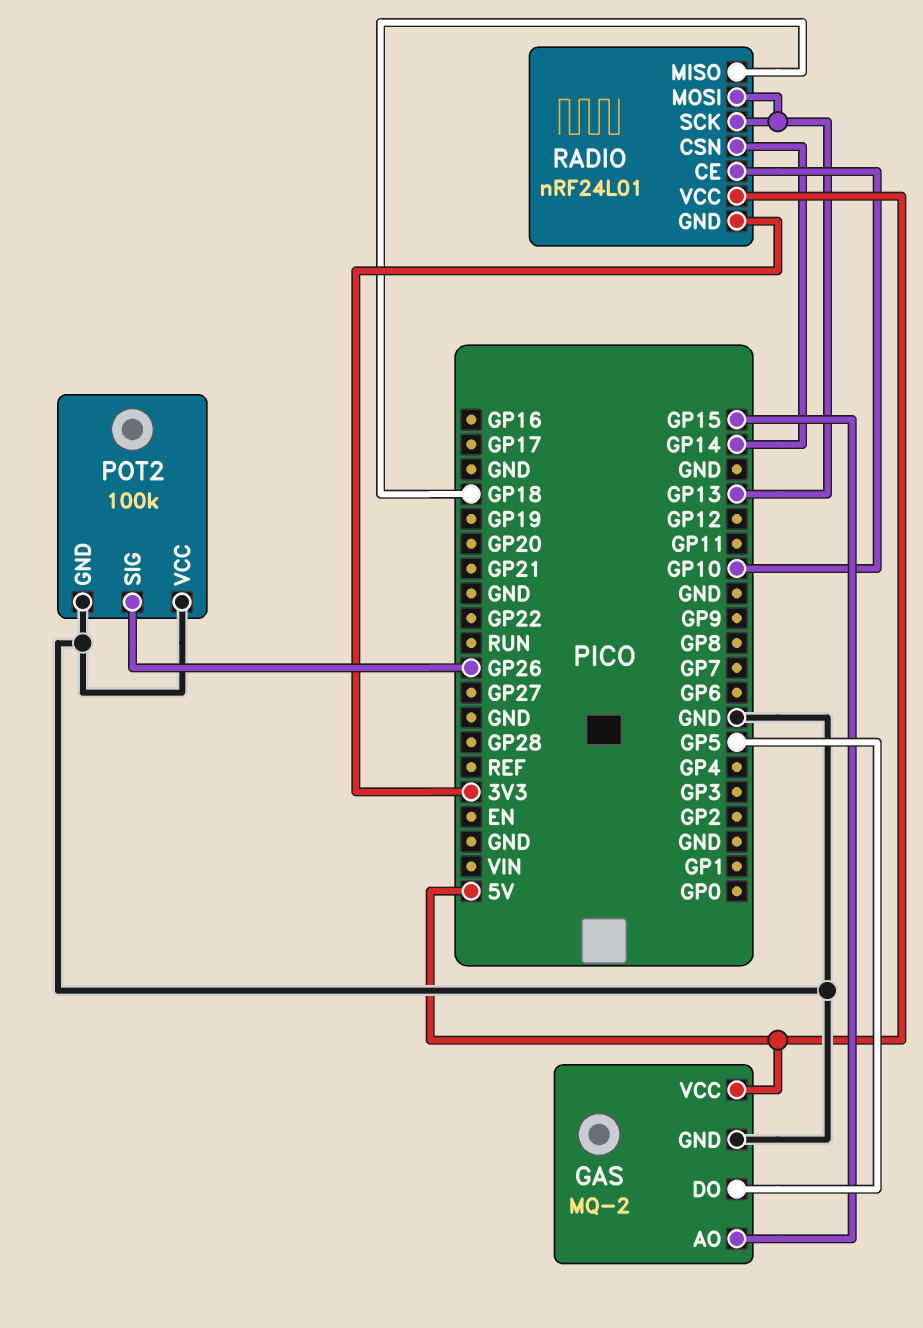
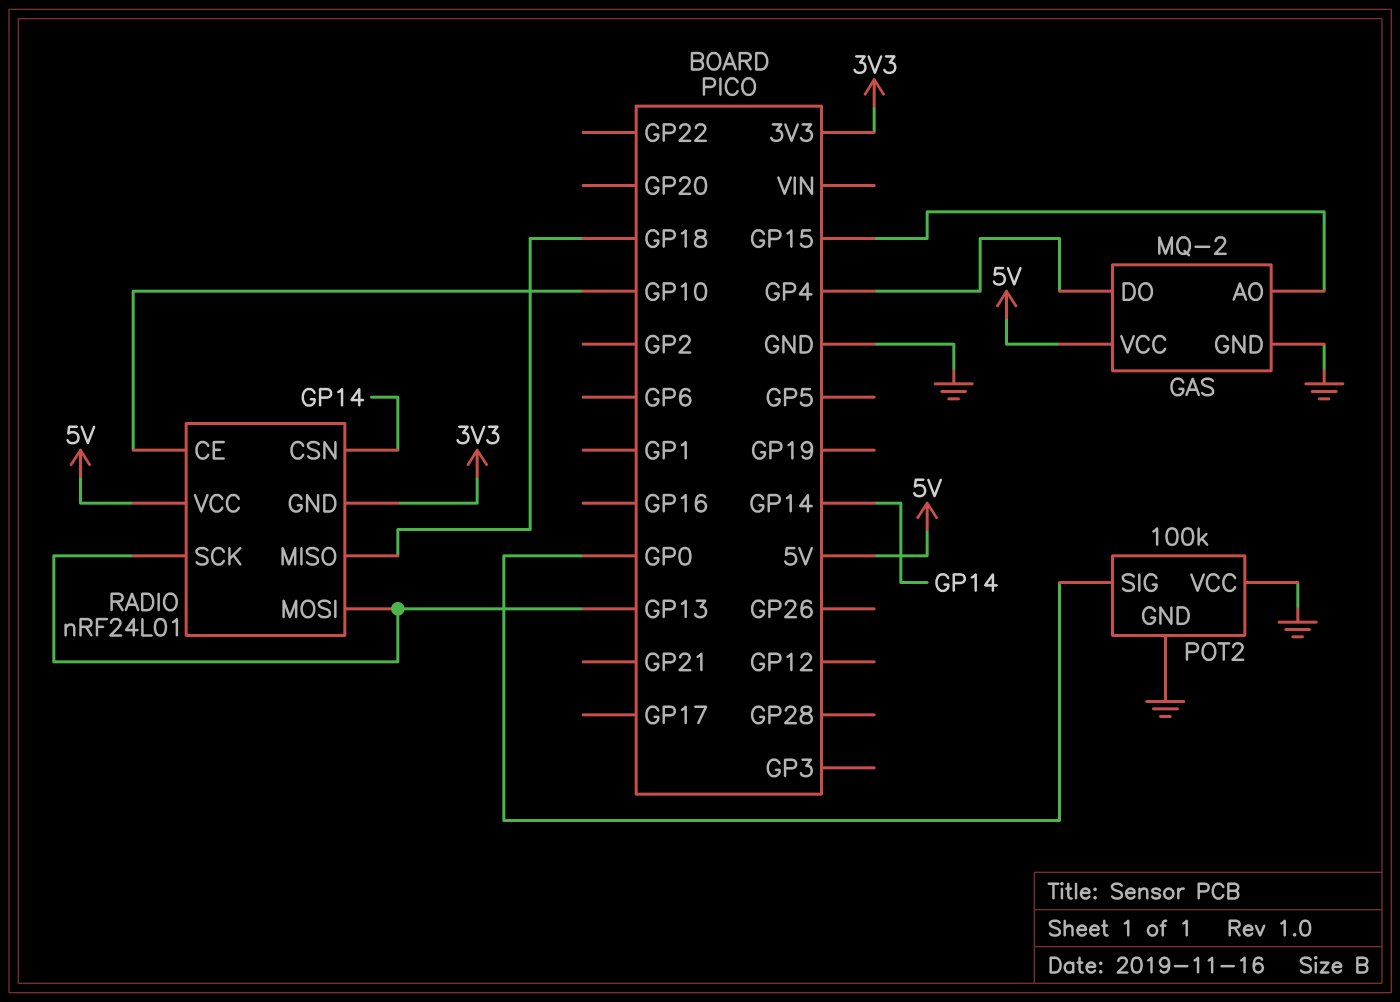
GAS pin DO: GP5 -> GP4
POT2 pin SIG: GP26 -> GP0

